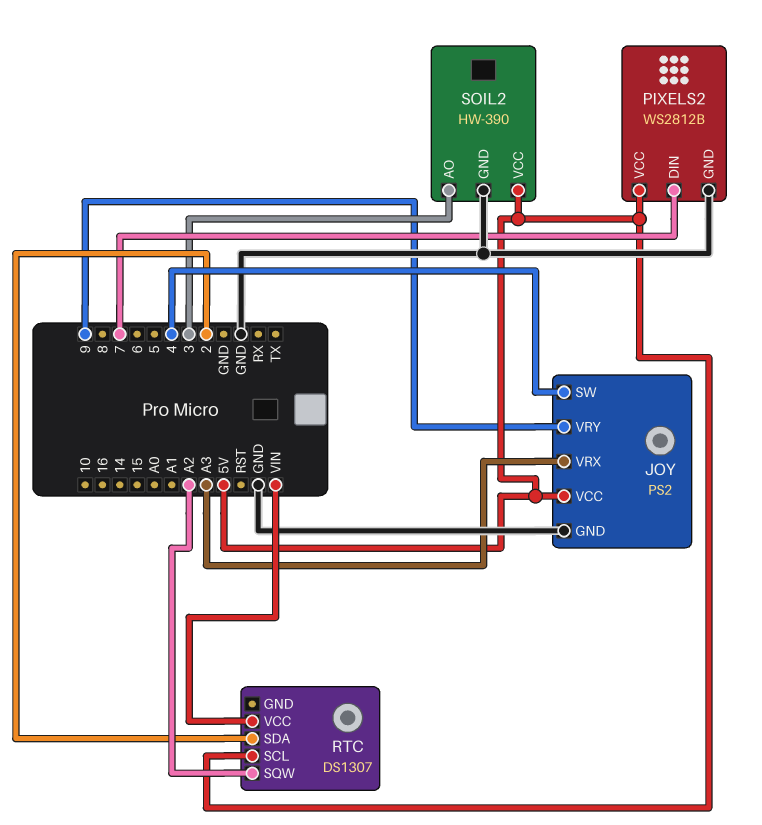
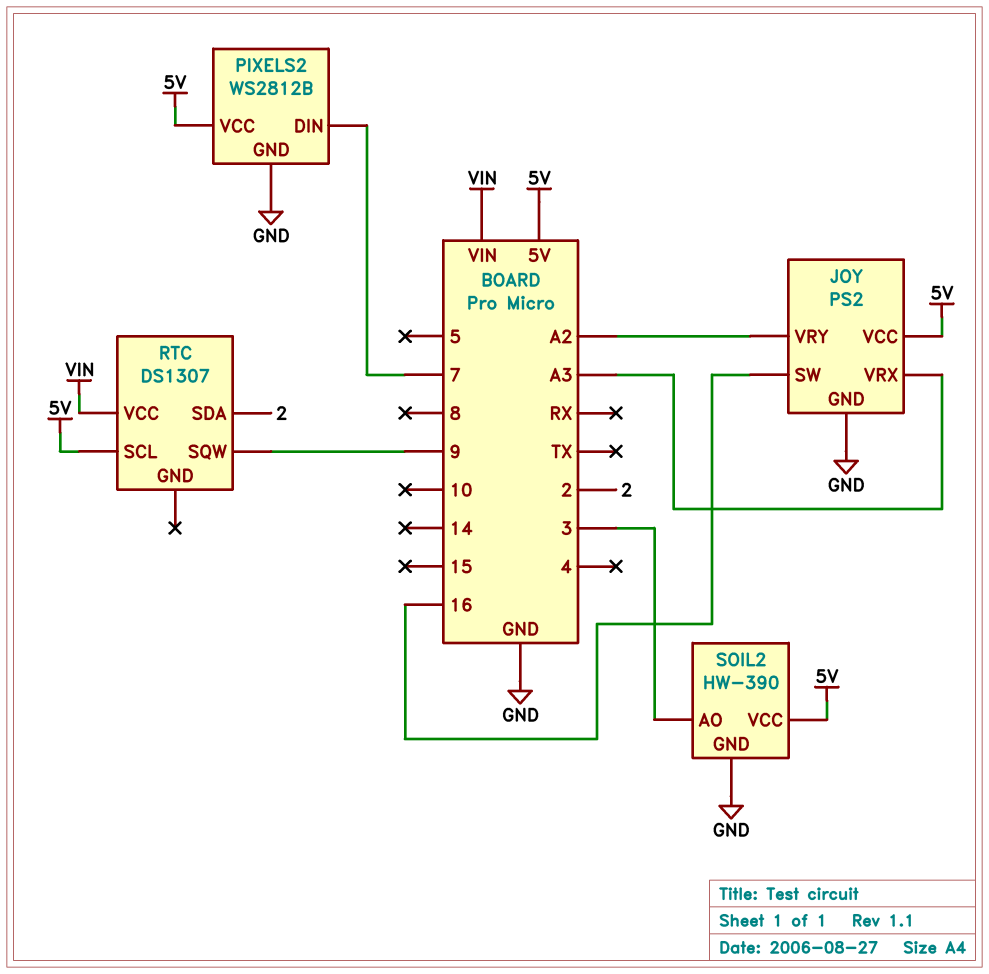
JOY pin SW: 4 -> 16
JOY pin VRY: 9 -> A2
RTC pin SQW: A2 -> 9

